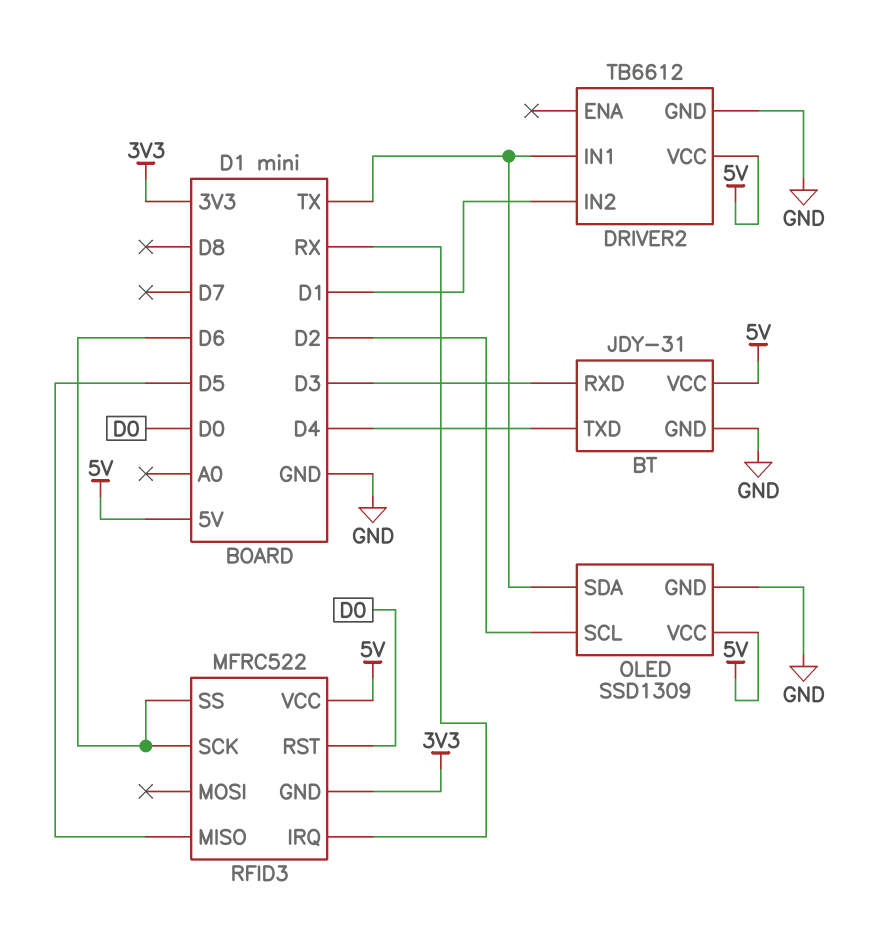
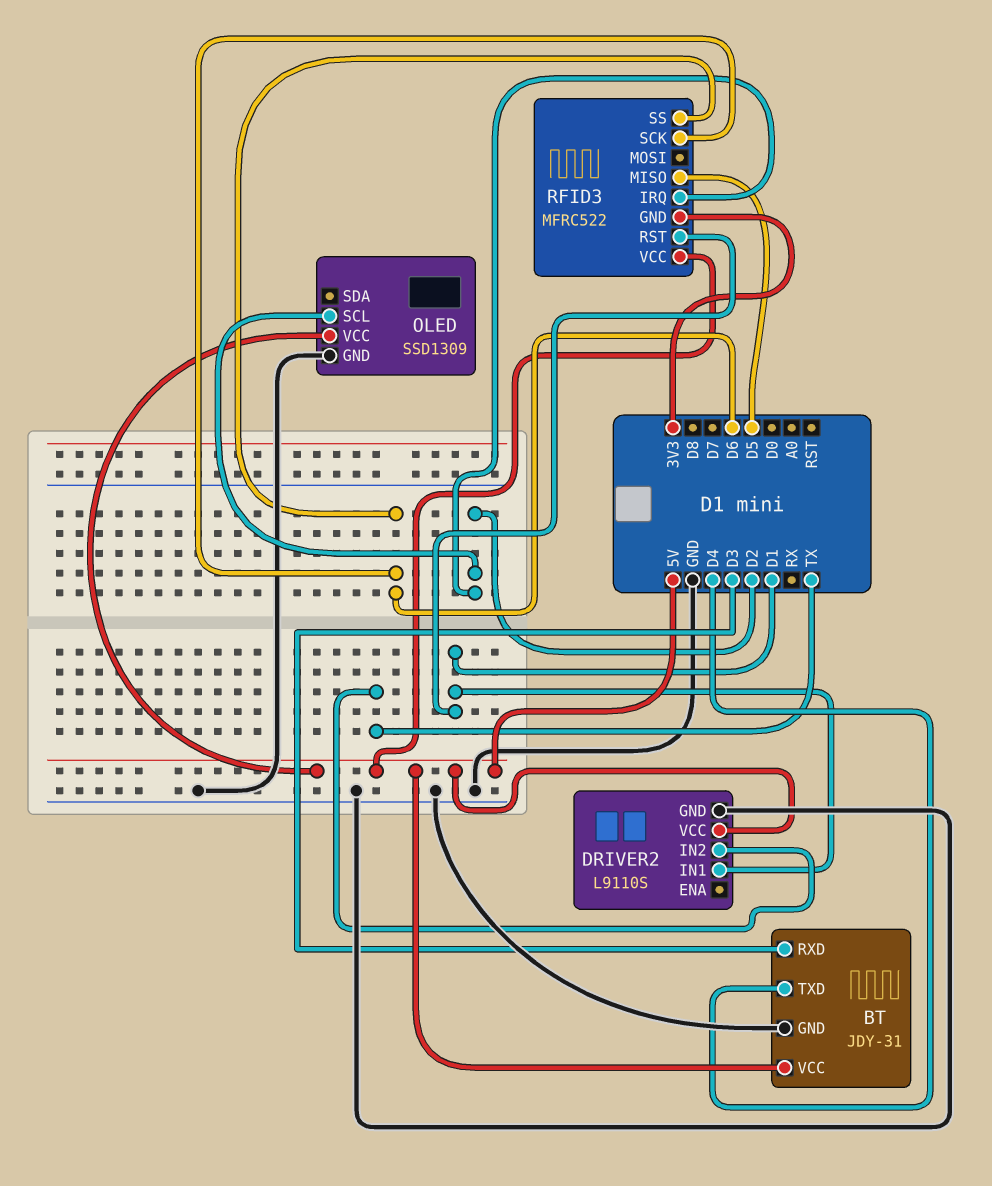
DRIVER2: TB6612 -> L9110S
DRIVER2 pin IN1: TX -> D1
DRIVER2 pin IN2: D1 -> TX
OLED pin SDA: TX -> none
RFID3 pin IRQ: RX -> D2
RFID3 pin RST: D0 -> D1

